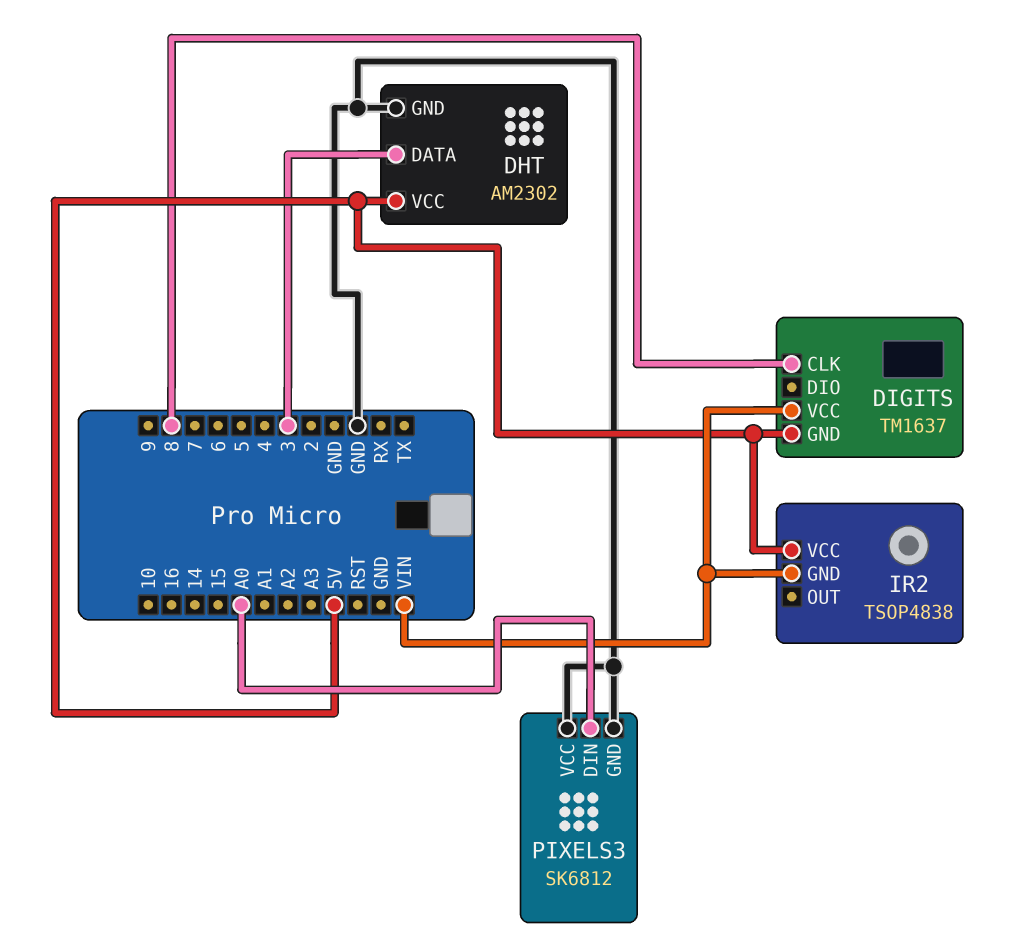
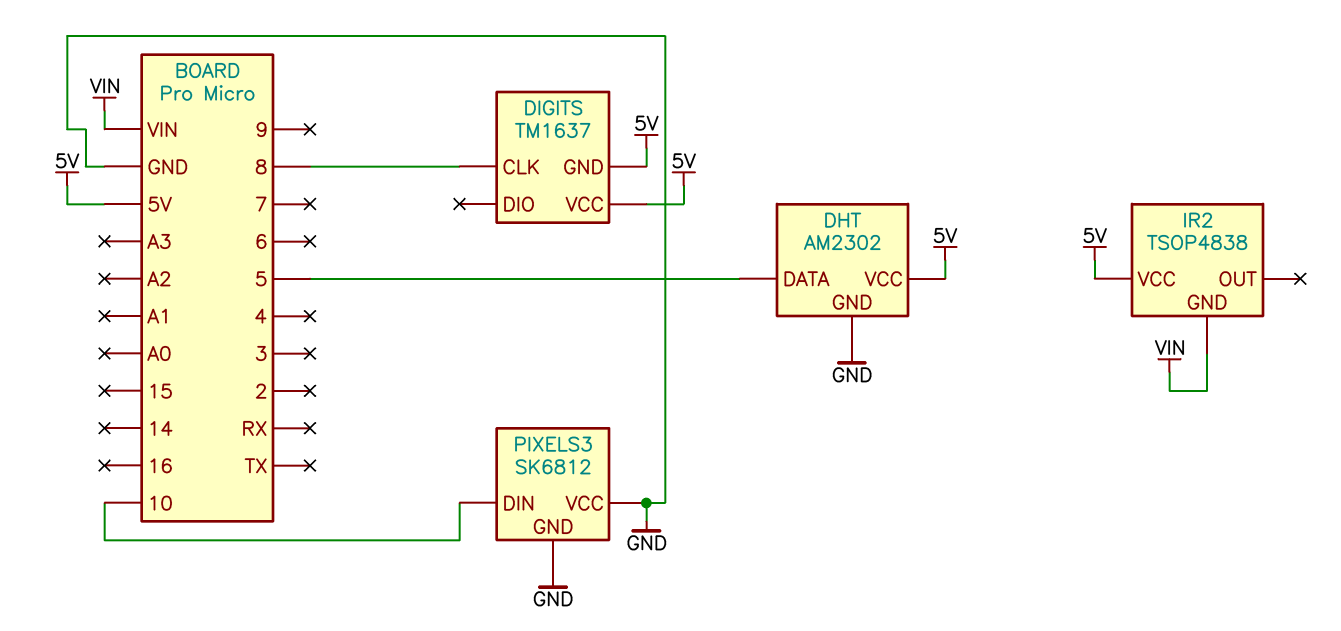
DHT pin DATA: 3 -> 5
DIGITS pin VCC: VIN -> 5V
PIXELS3 pin DIN: A0 -> 10

